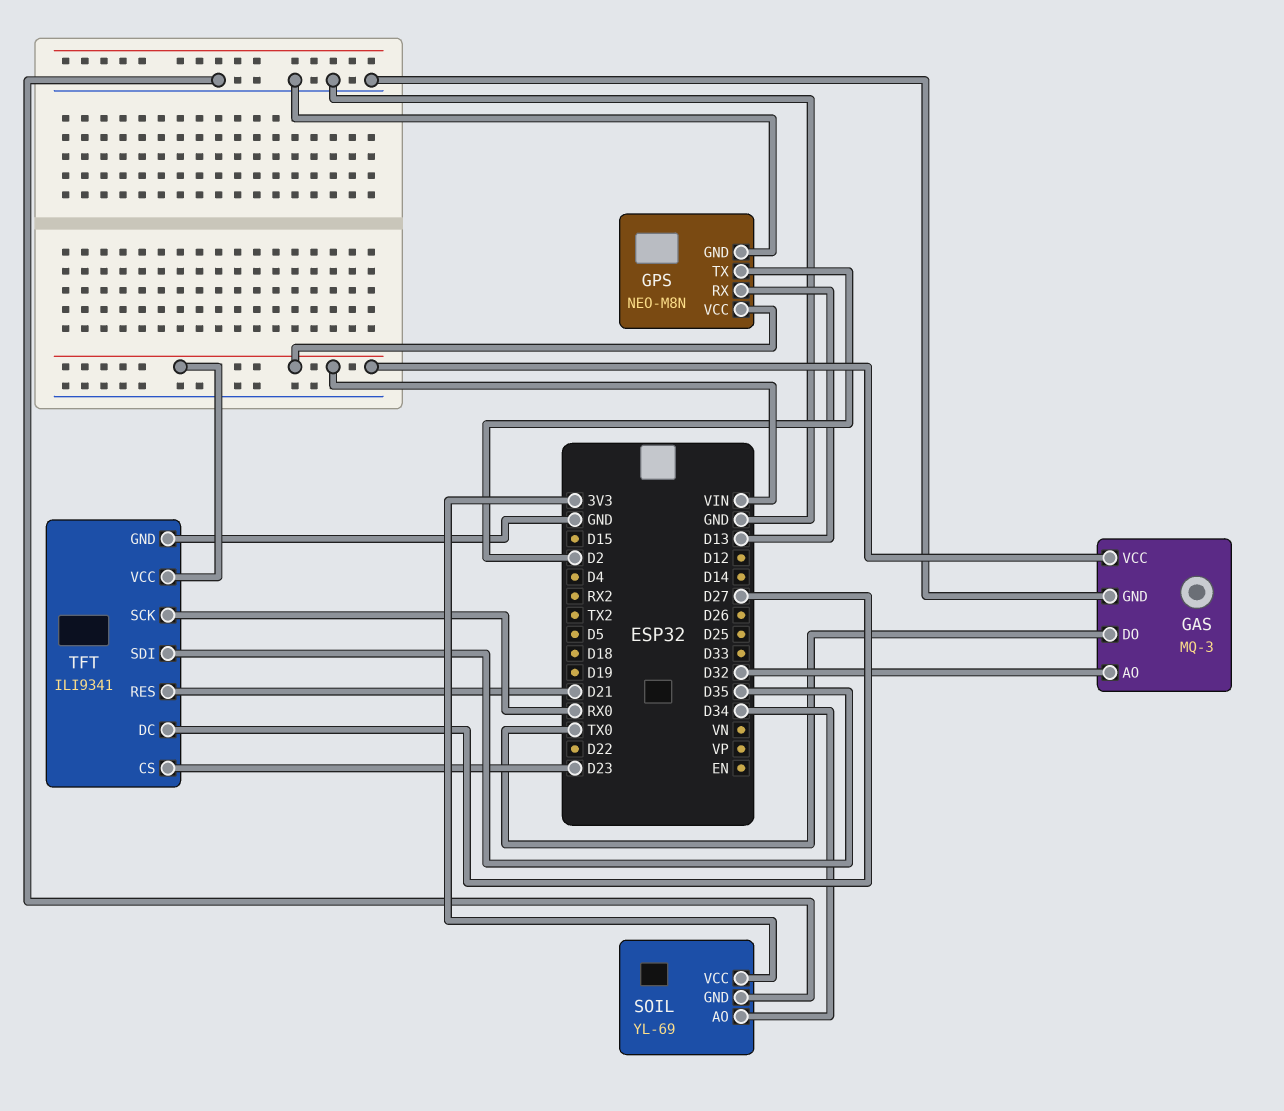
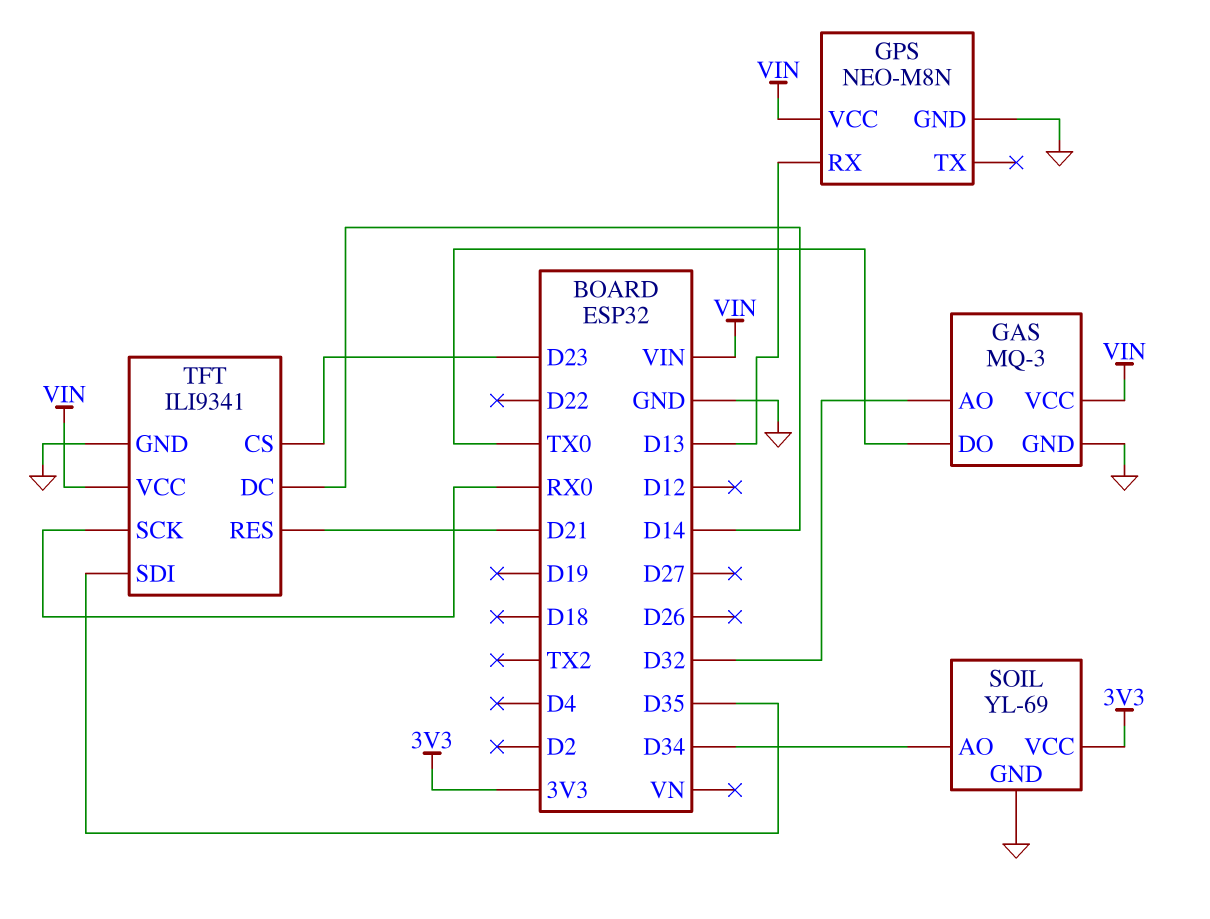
GPS pin TX: D2 -> none
TFT pin DC: D27 -> D14

